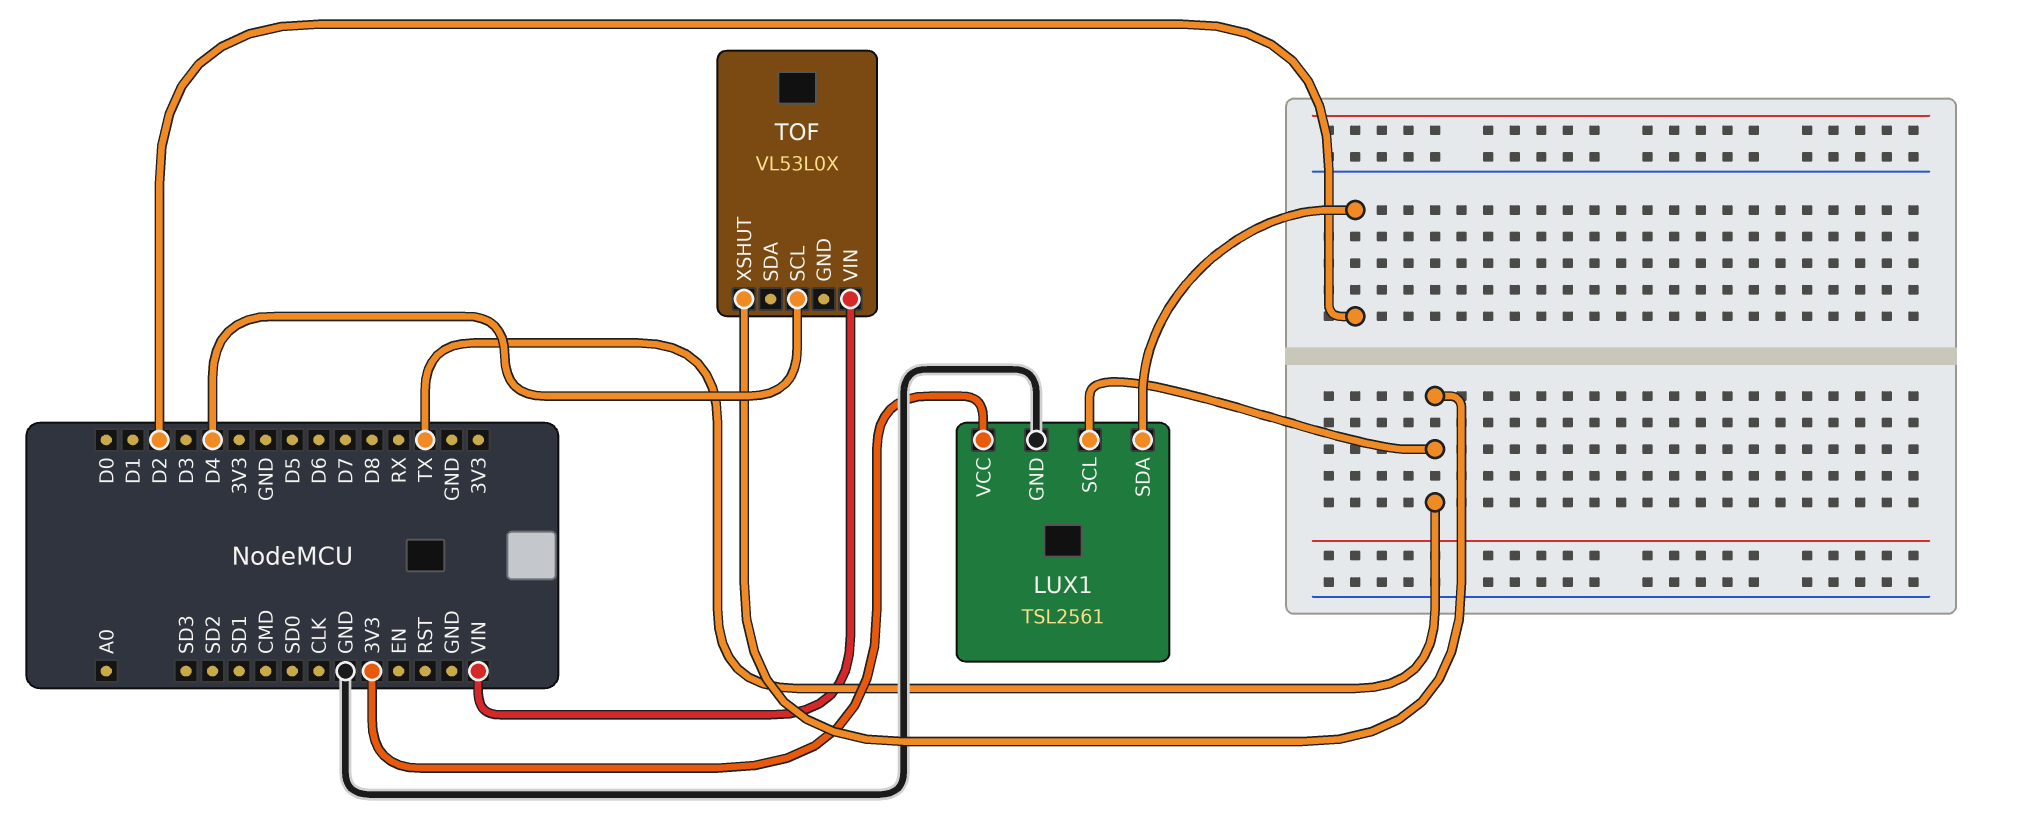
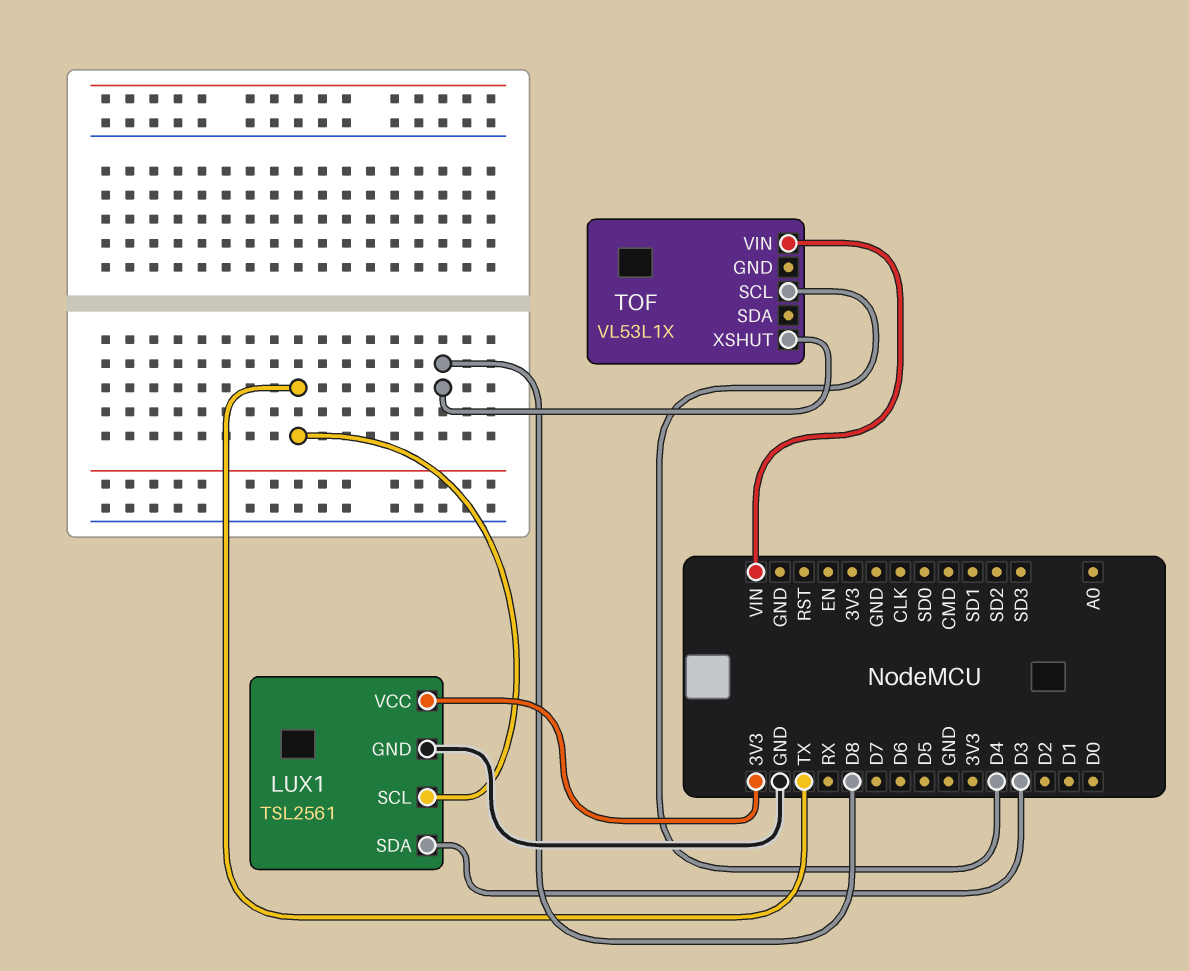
LUX1 pin SDA: D2 -> D3
TOF: VL53L0X -> VL53L1X
TOF pin XSHUT: TX -> D8

